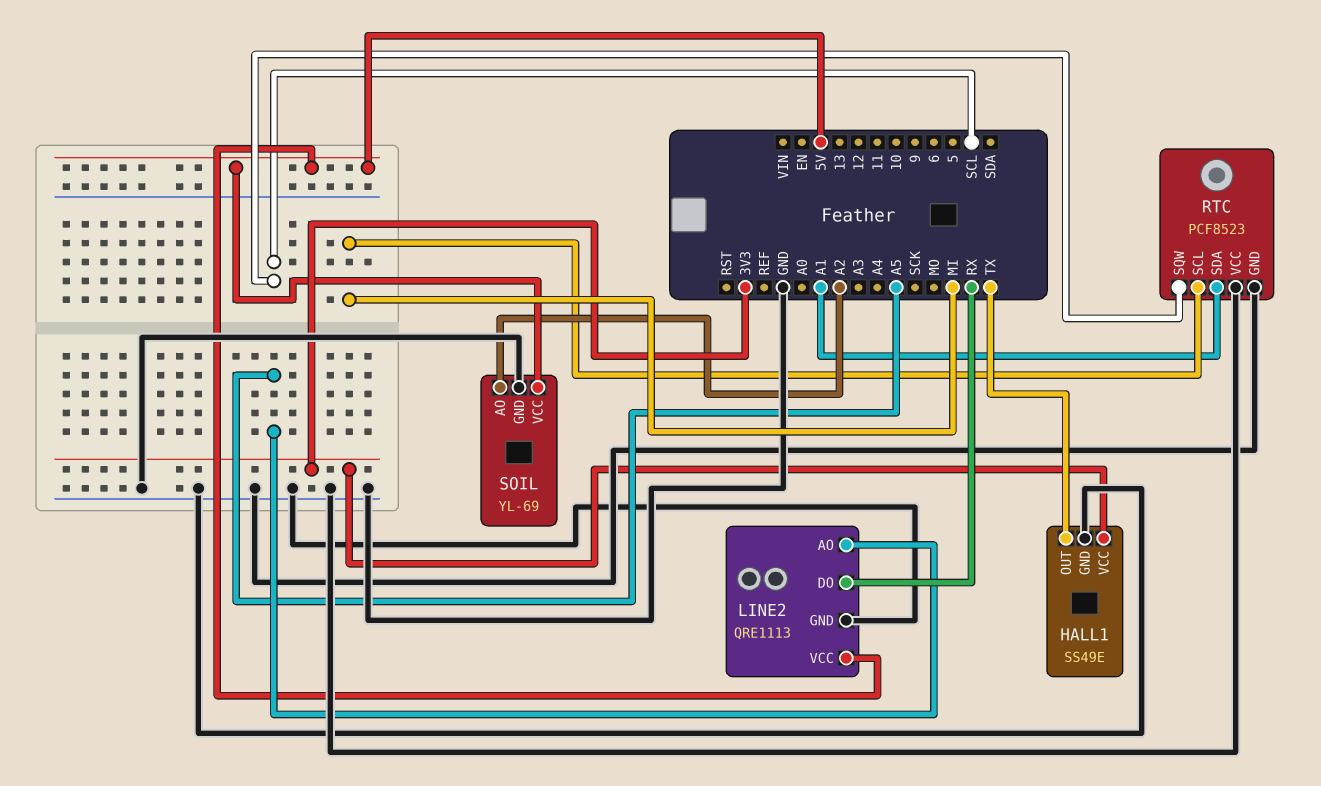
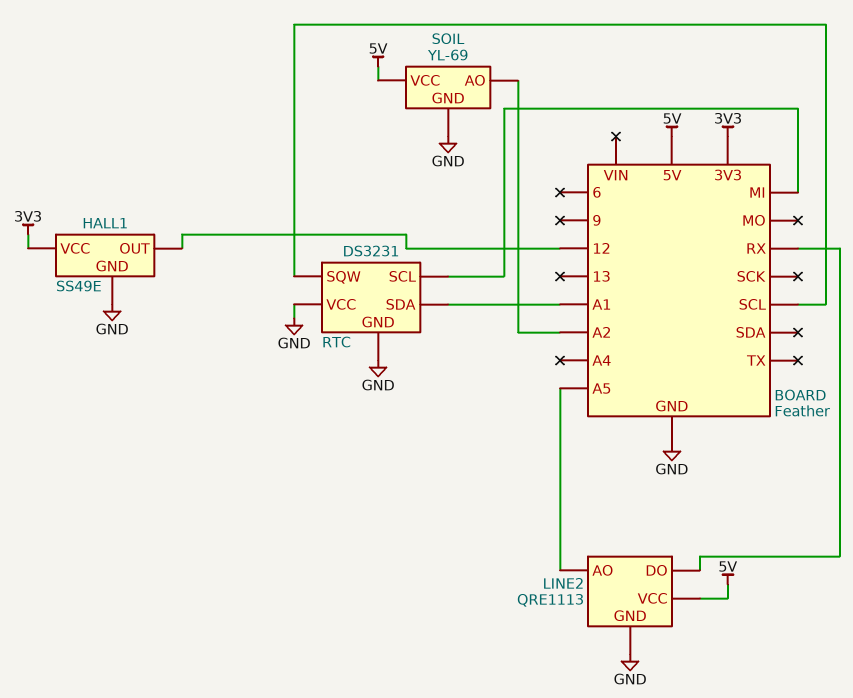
HALL1 pin OUT: TX -> 12
RTC: PCF8523 -> DS3231

